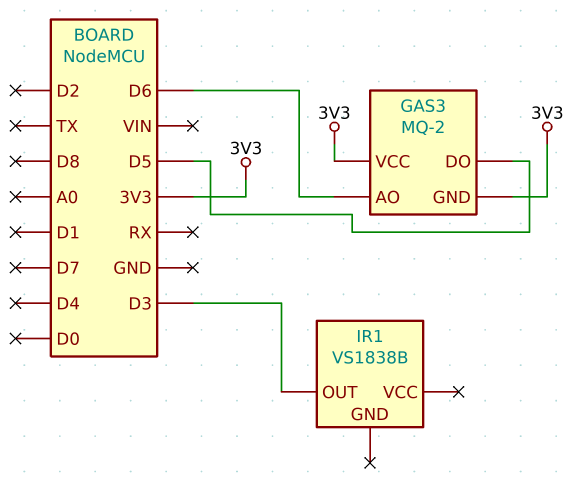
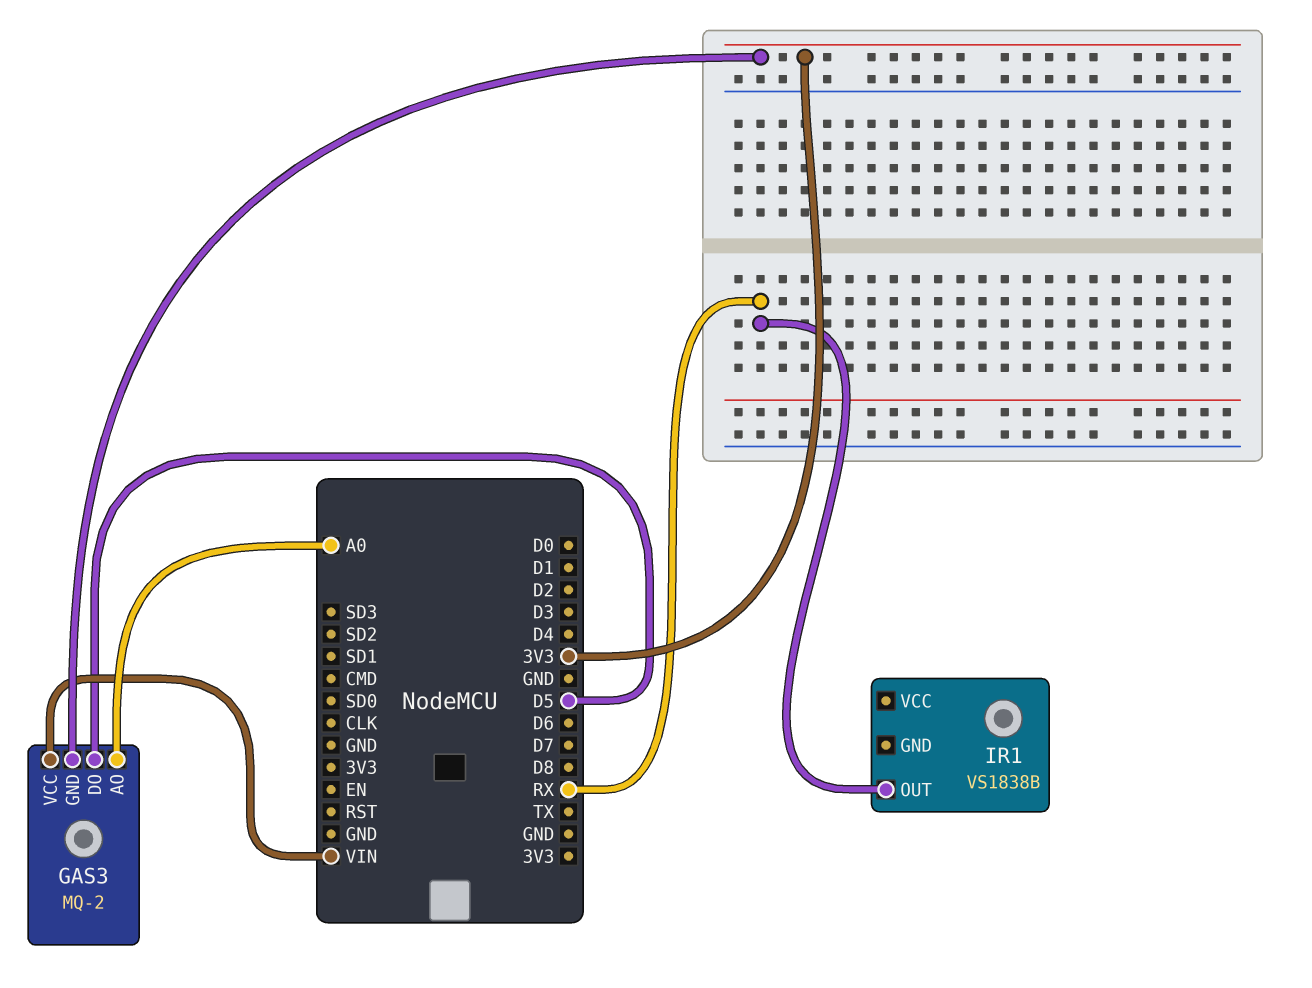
GAS3 pin AO: D6 -> A0
GAS3 pin VCC: 3V3 -> VIN
IR1 pin OUT: D3 -> RX

